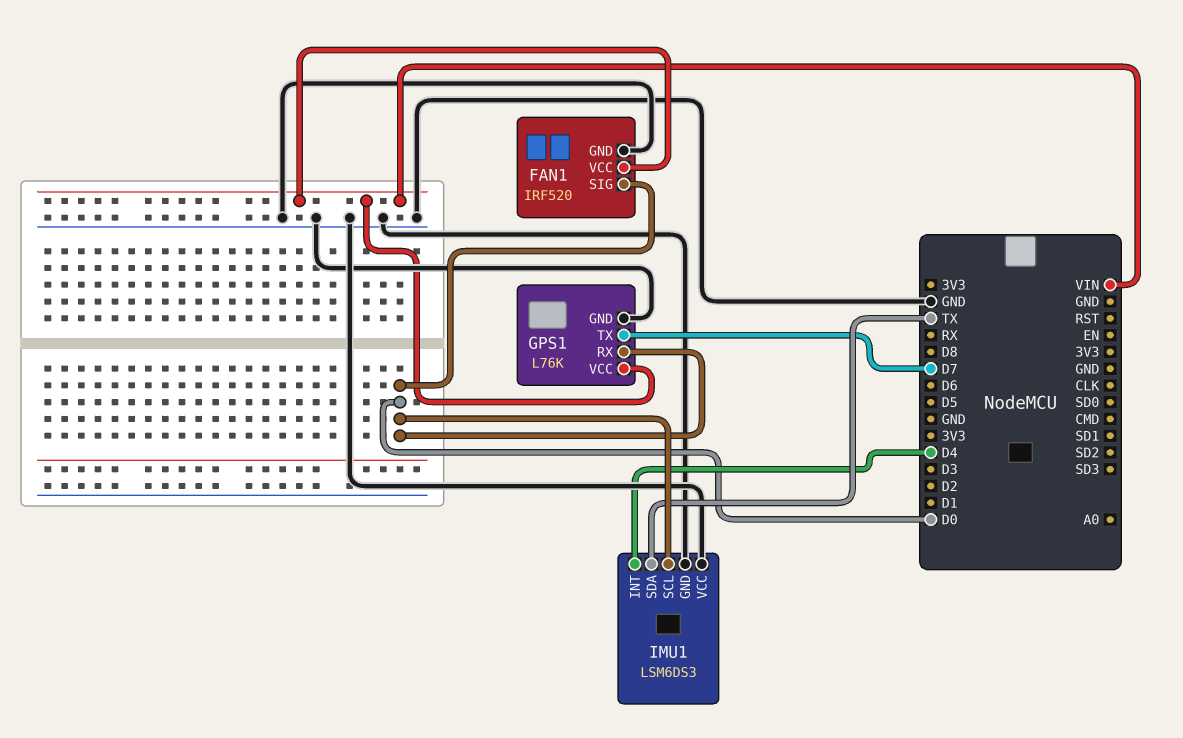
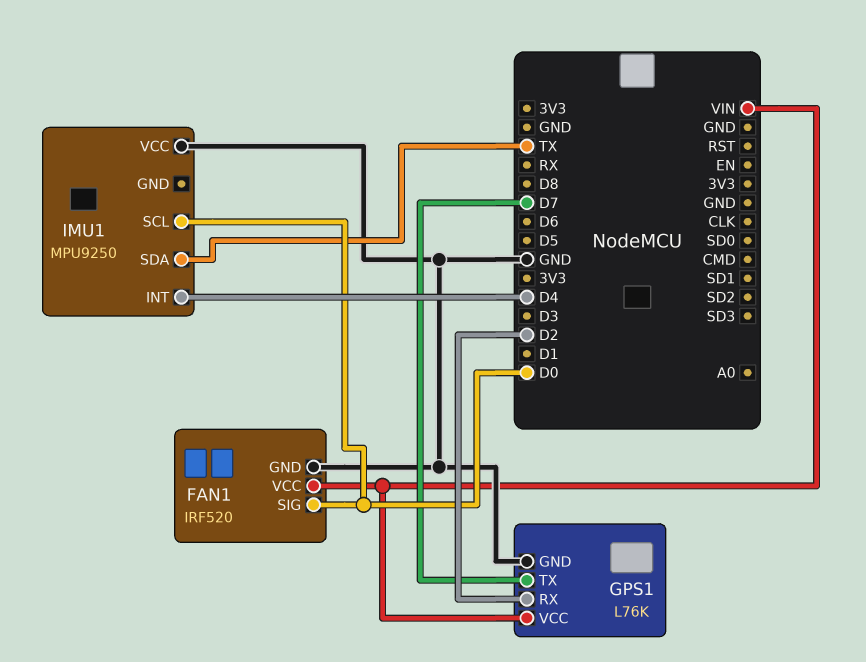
GPS1 pin RX: D0 -> D2
IMU1: LSM6DS3 -> MPU9250
IMU1 pin GND: GND -> none

